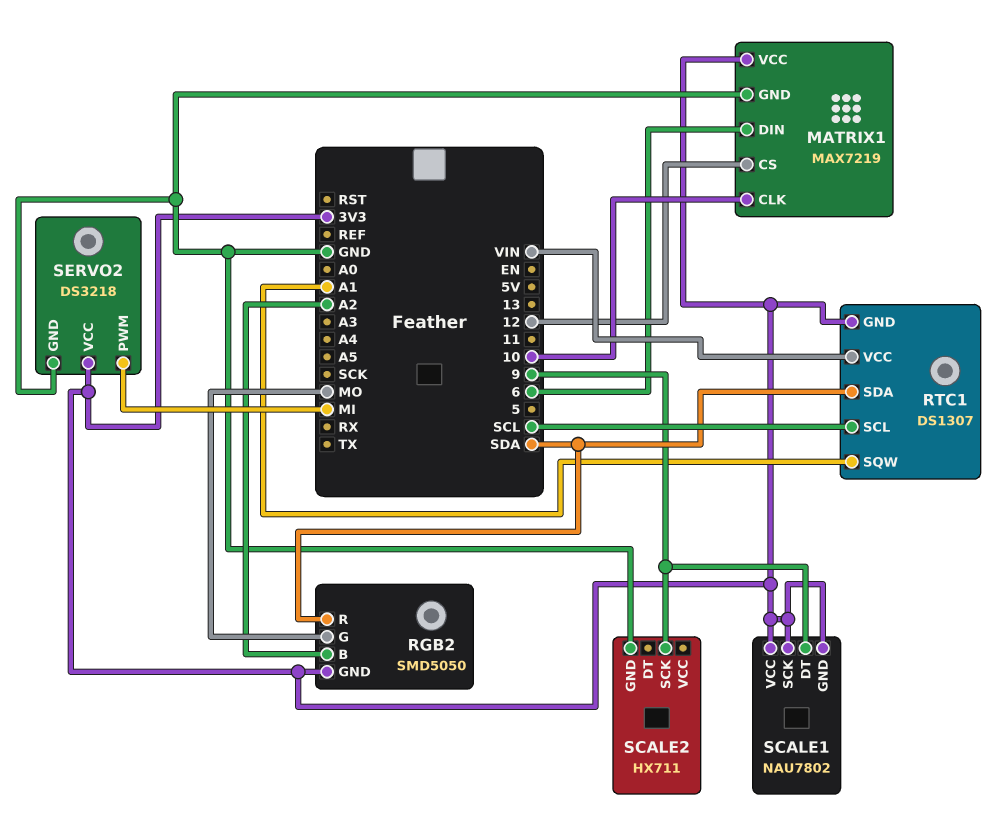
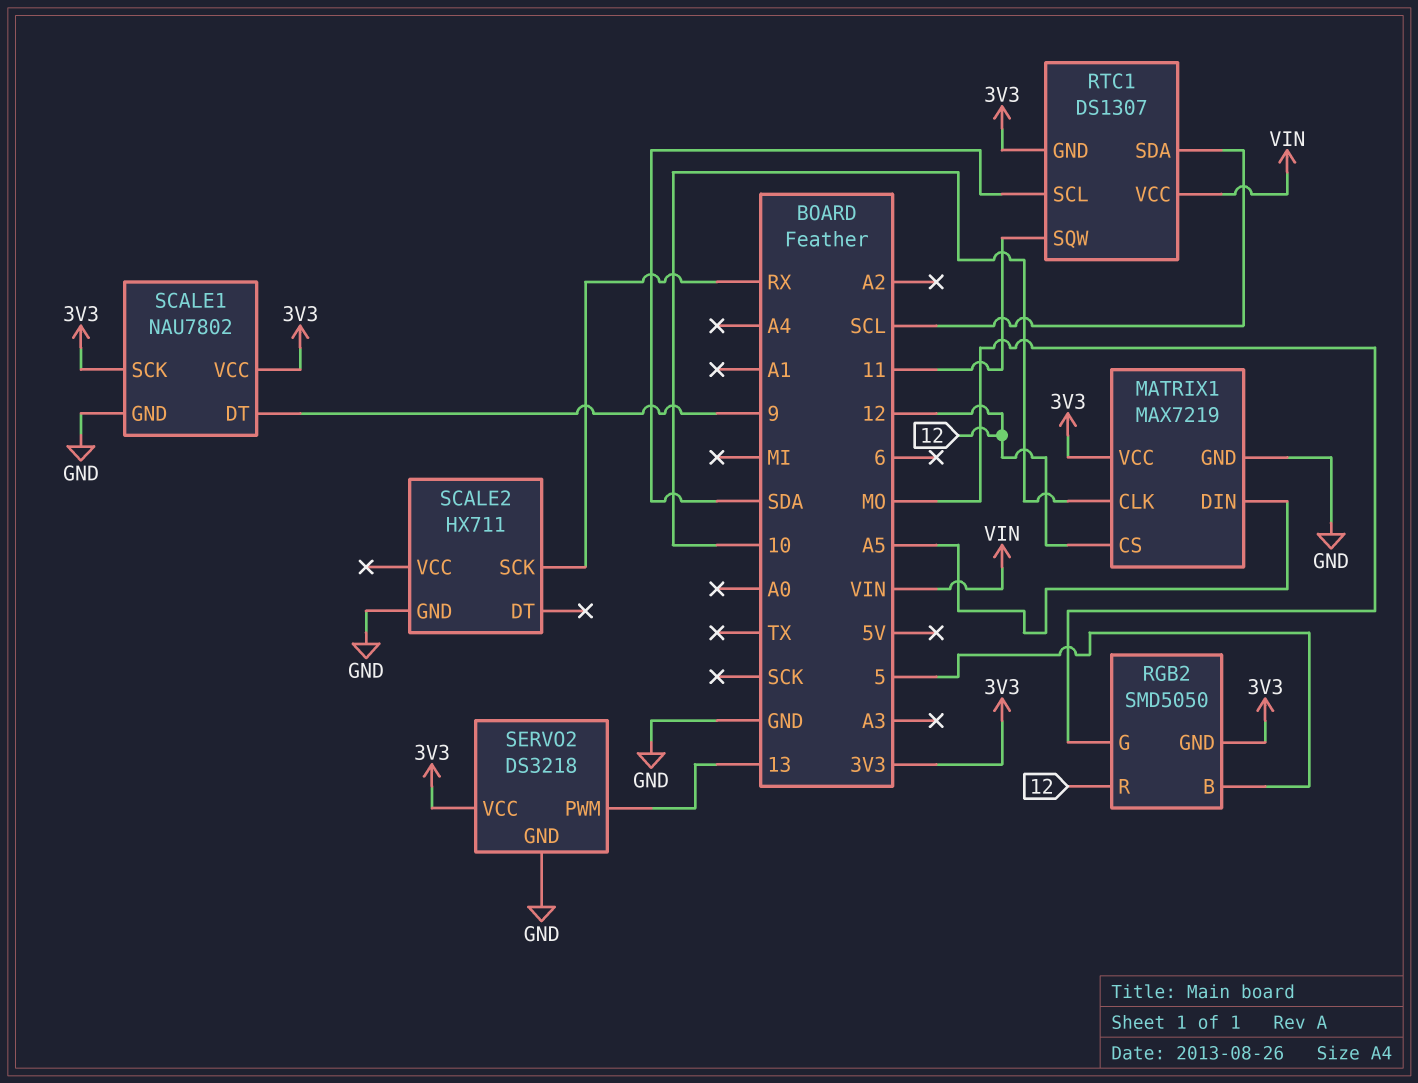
MATRIX1 pin DIN: 6 -> A5
RGB2 pin B: A2 -> 5
RGB2 pin R: SDA -> 12
RTC1 pin SCL: SCL -> SDA
RTC1 pin SDA: SDA -> SCL
RTC1 pin SQW: A1 -> 11
SCALE1 pin GND: 3V3 -> GND
SCALE2 pin SCK: 9 -> RX
SERVO2 pin PWM: MI -> 13

